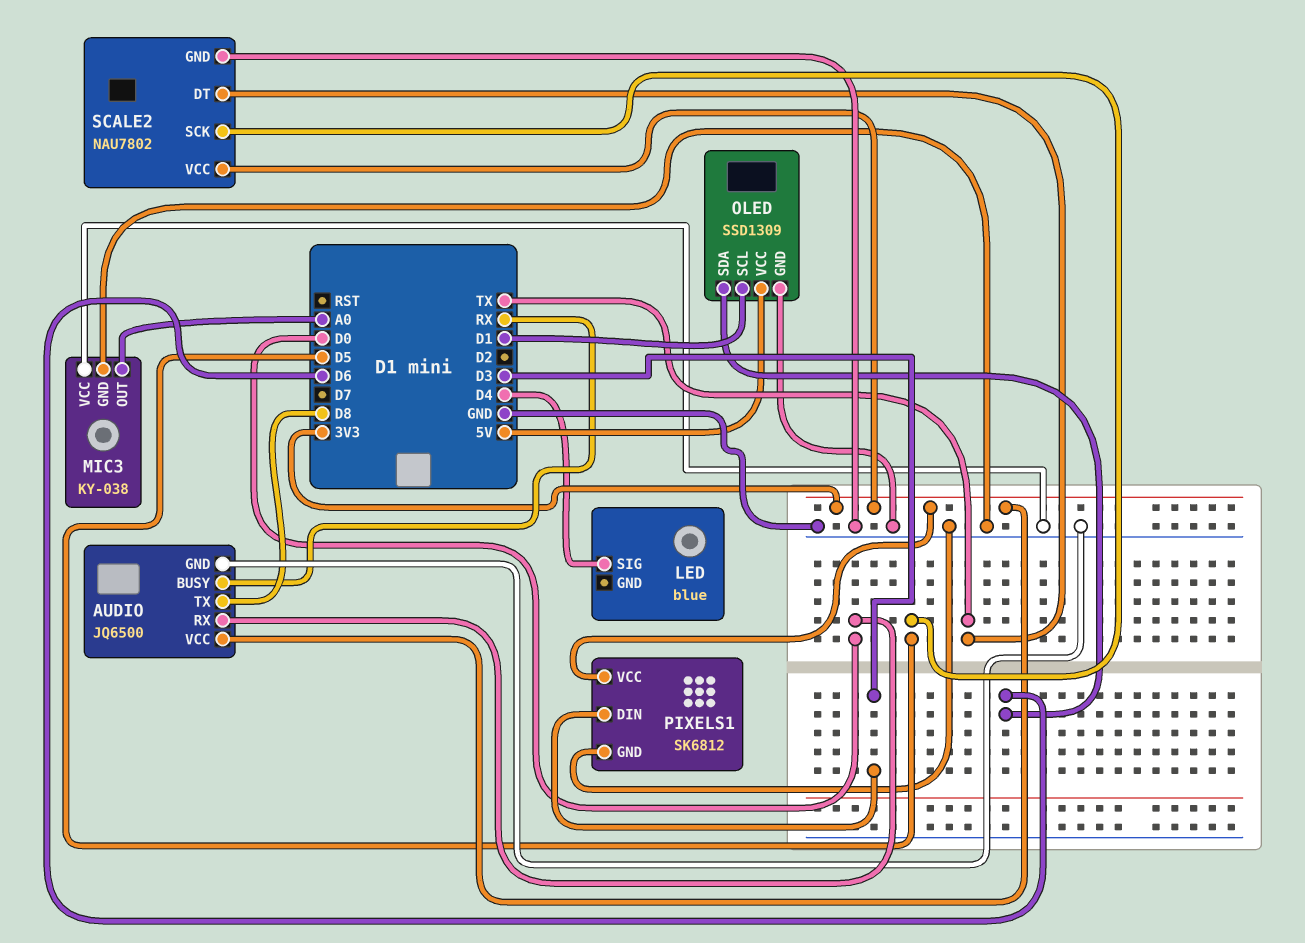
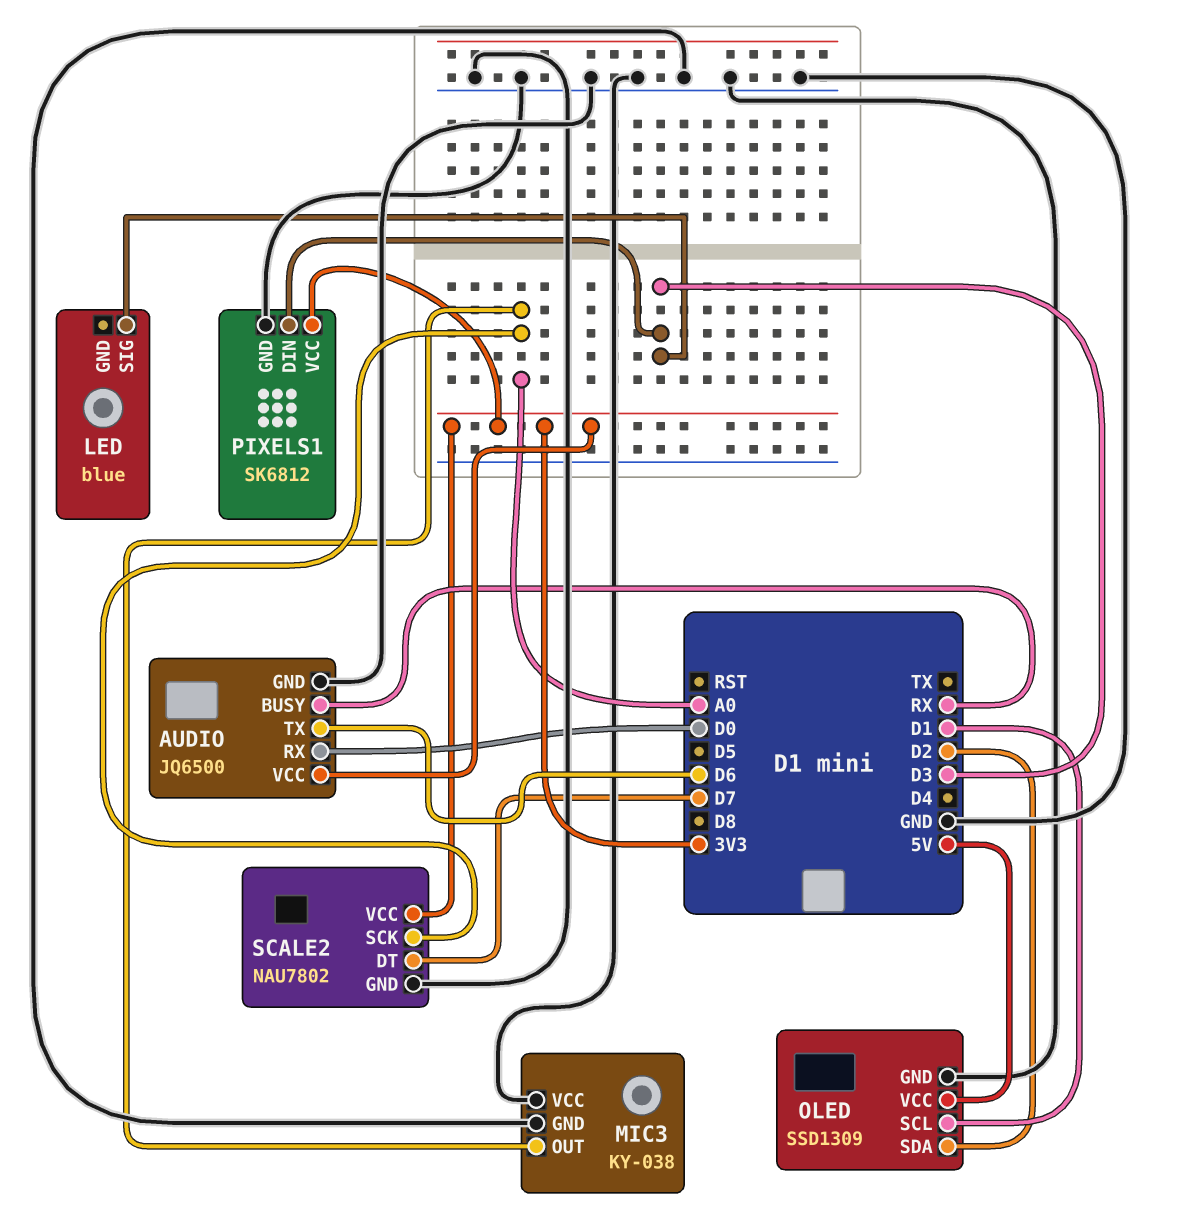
AUDIO pin TX: D8 -> D6
LED pin SIG: D4 -> D3
OLED pin SDA: D6 -> D2
SCALE2 pin DT: TX -> D7
SCALE2 pin SCK: D5 -> A0

